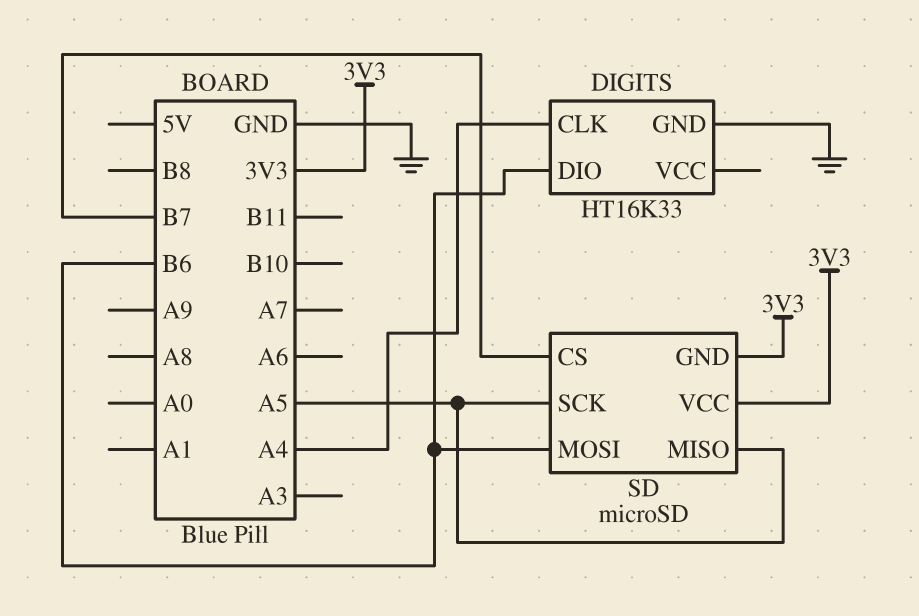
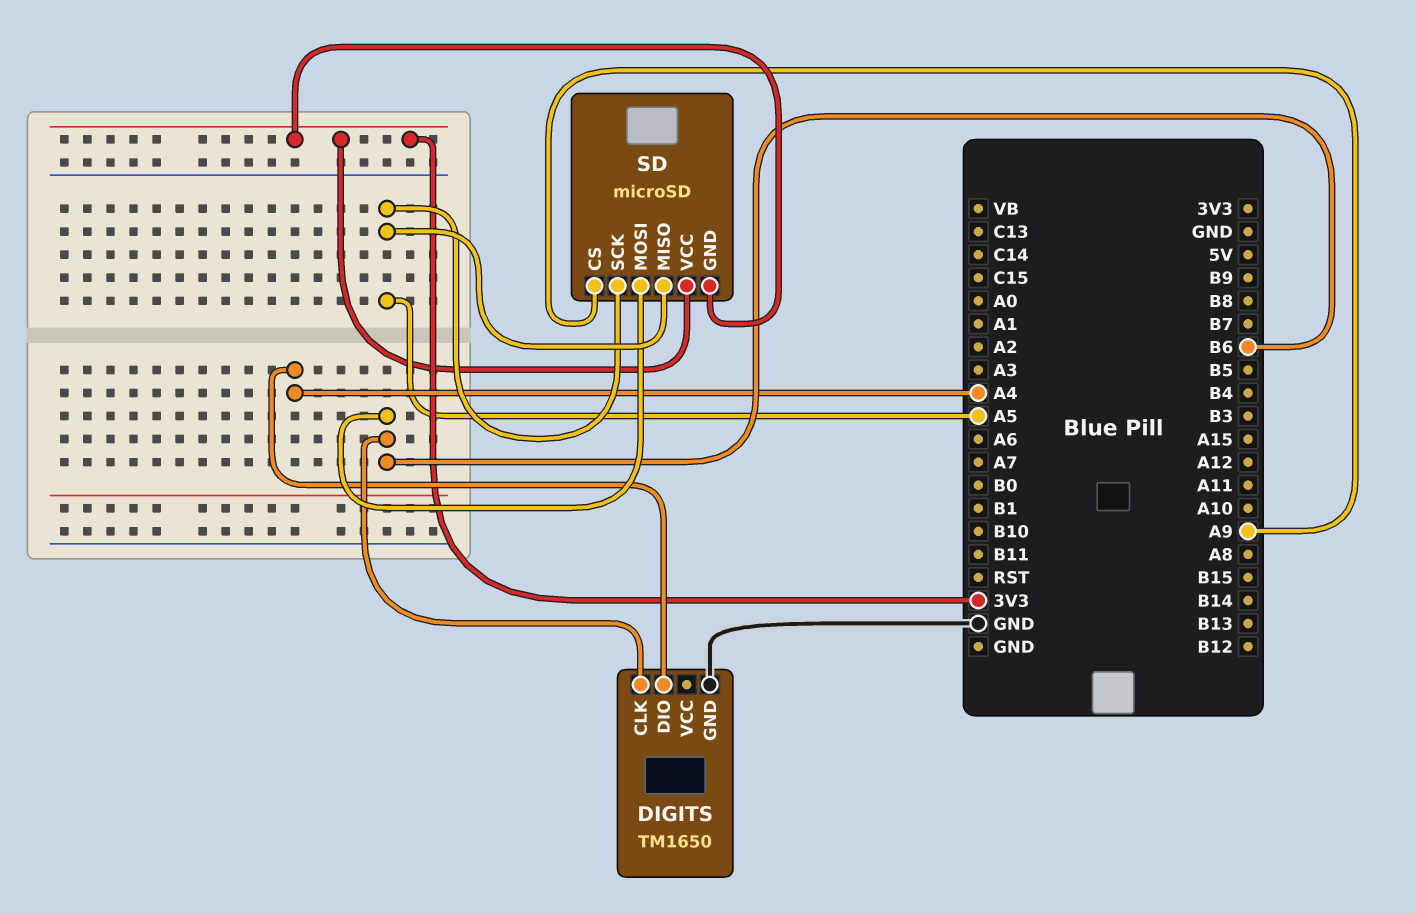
DIGITS: HT16K33 -> TM1650
DIGITS pin CLK: A4 -> B6
DIGITS pin DIO: B6 -> A4
SD pin CS: B7 -> A9

